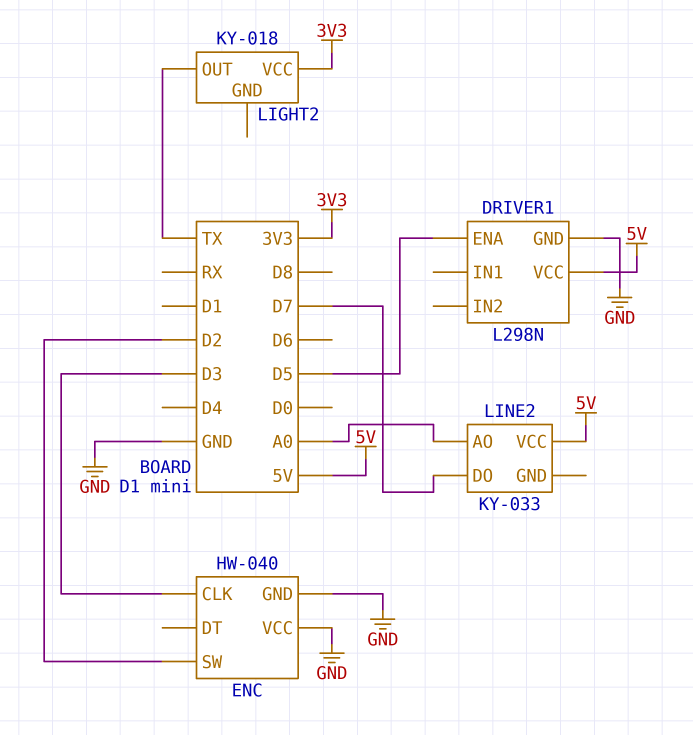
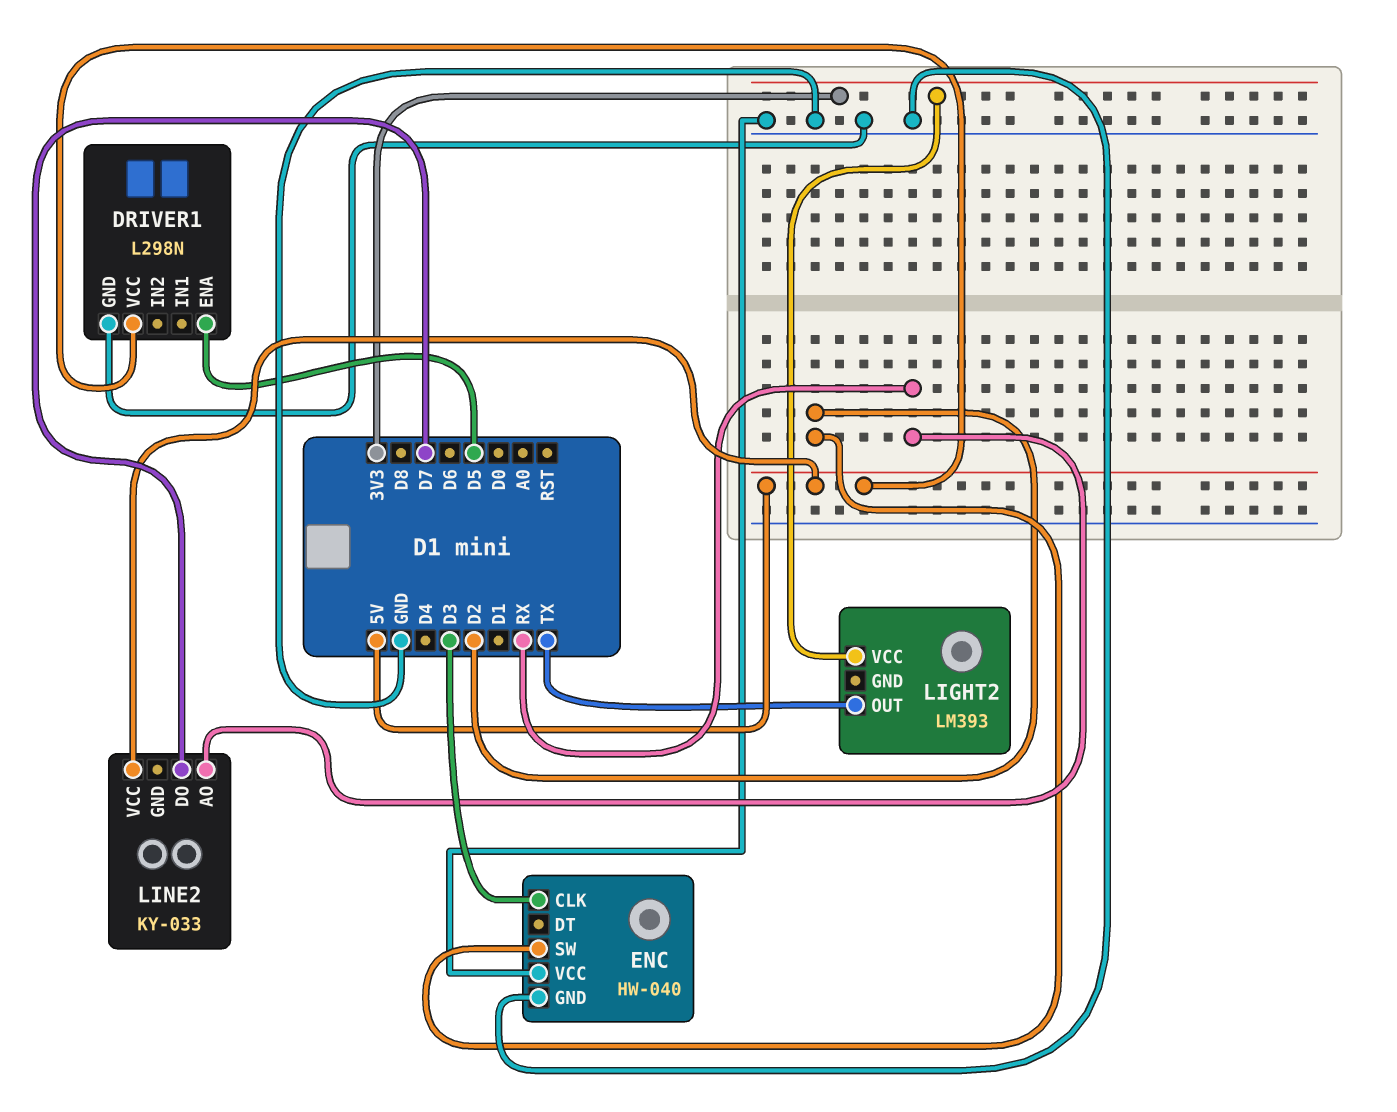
LIGHT2: KY-018 -> LM393
LINE2 pin AO: A0 -> RX

